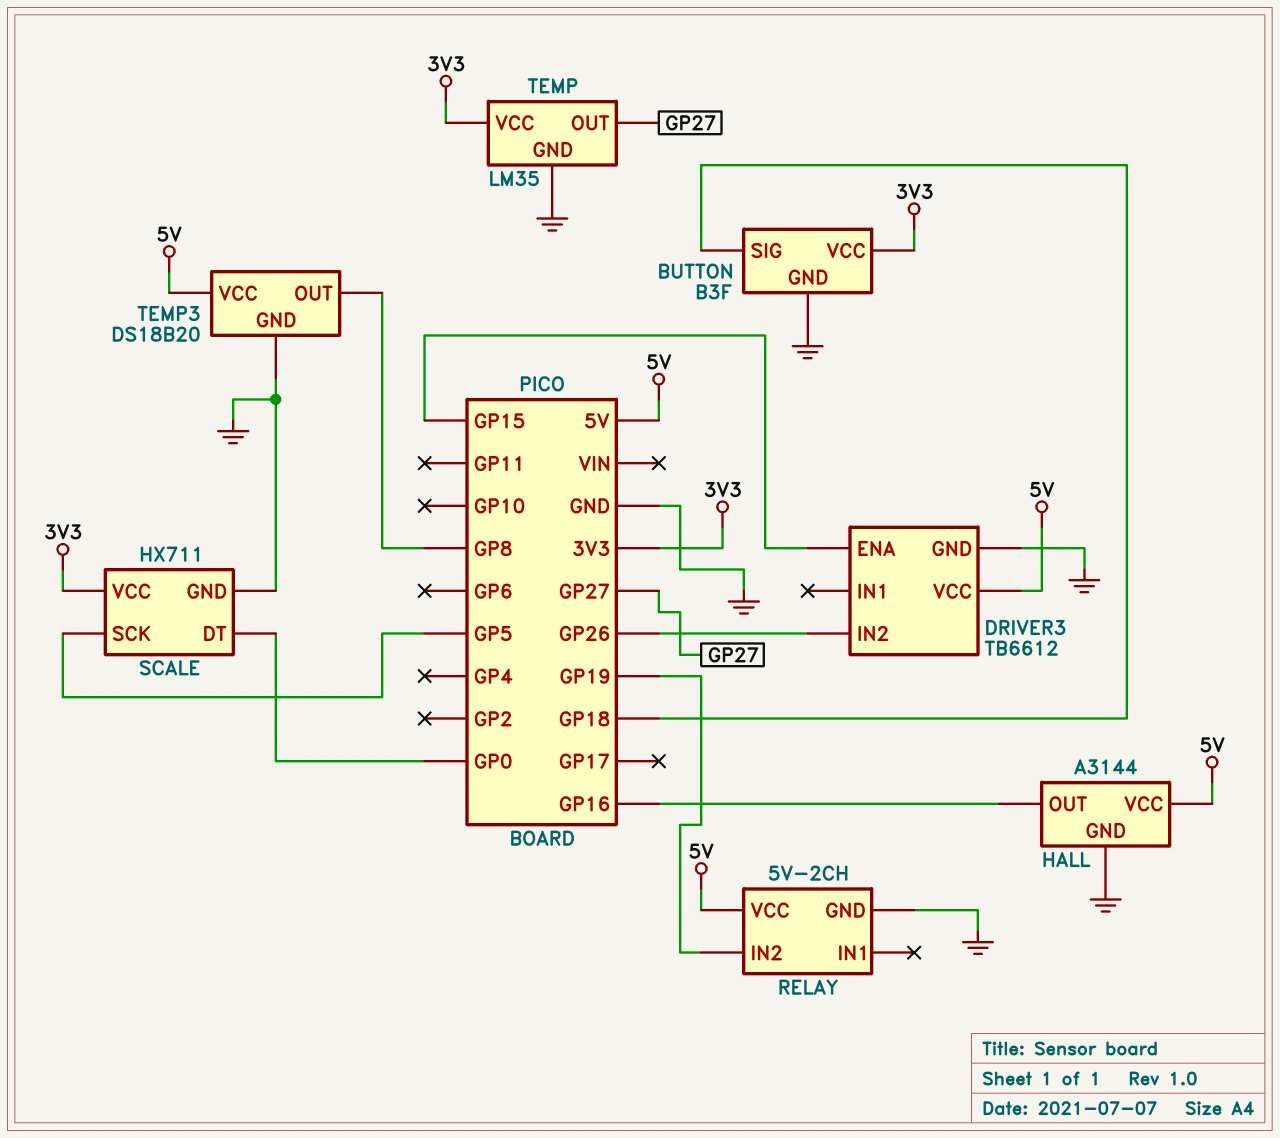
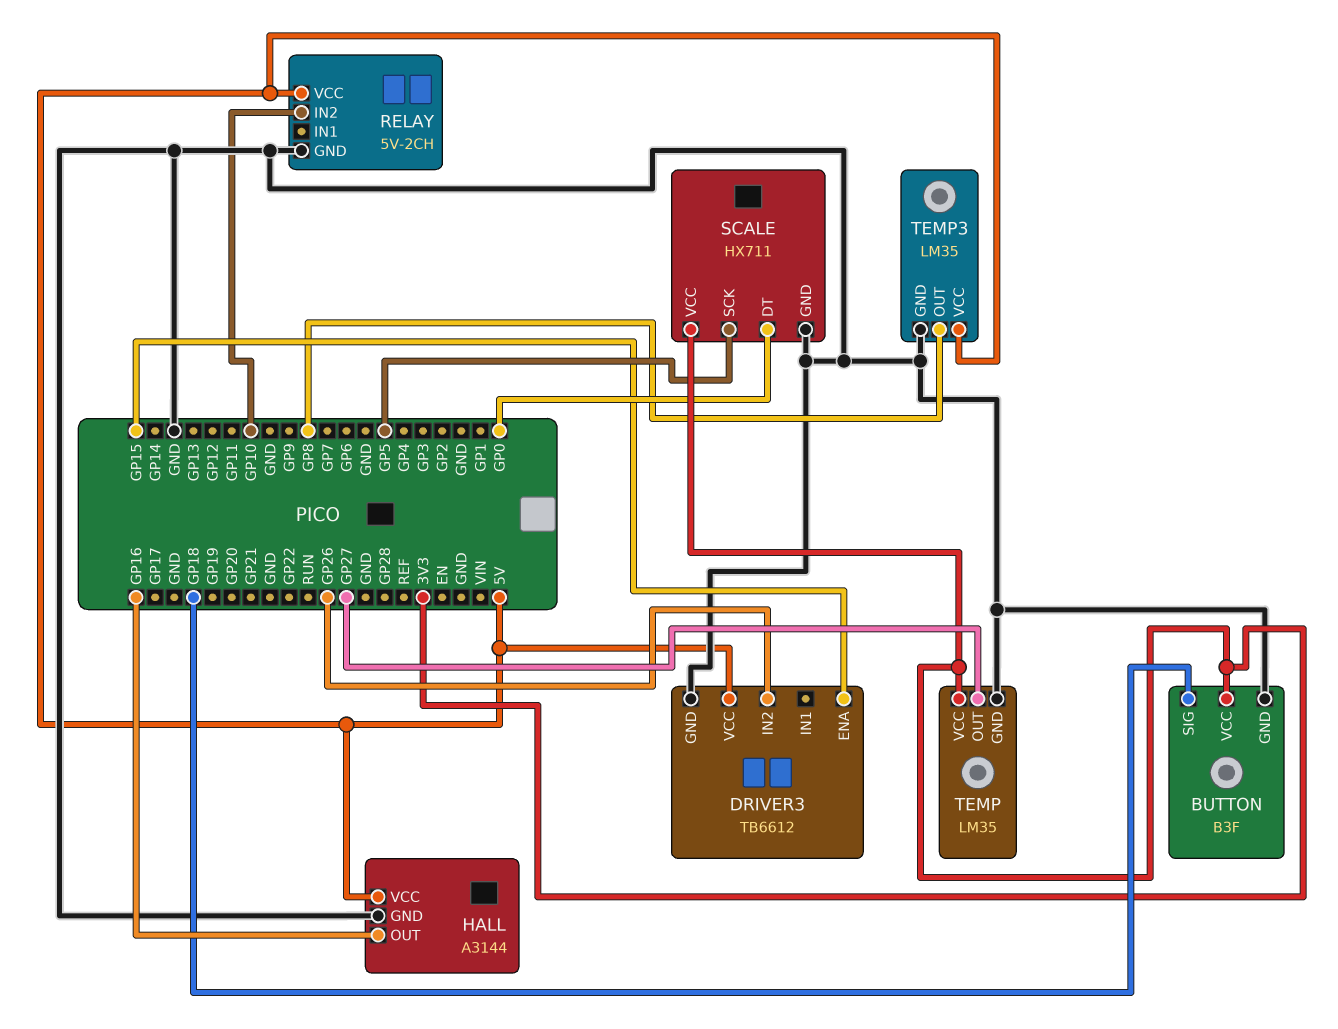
RELAY pin IN2: GP19 -> GP10
TEMP3: DS18B20 -> LM35

